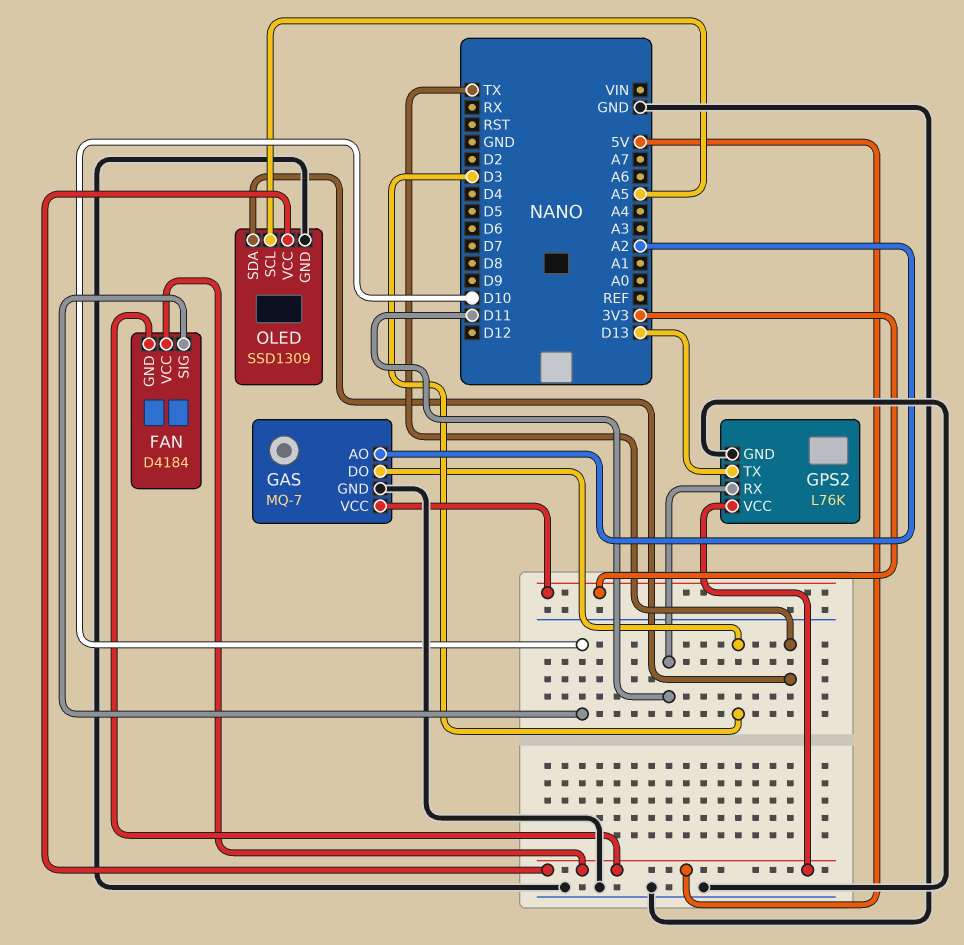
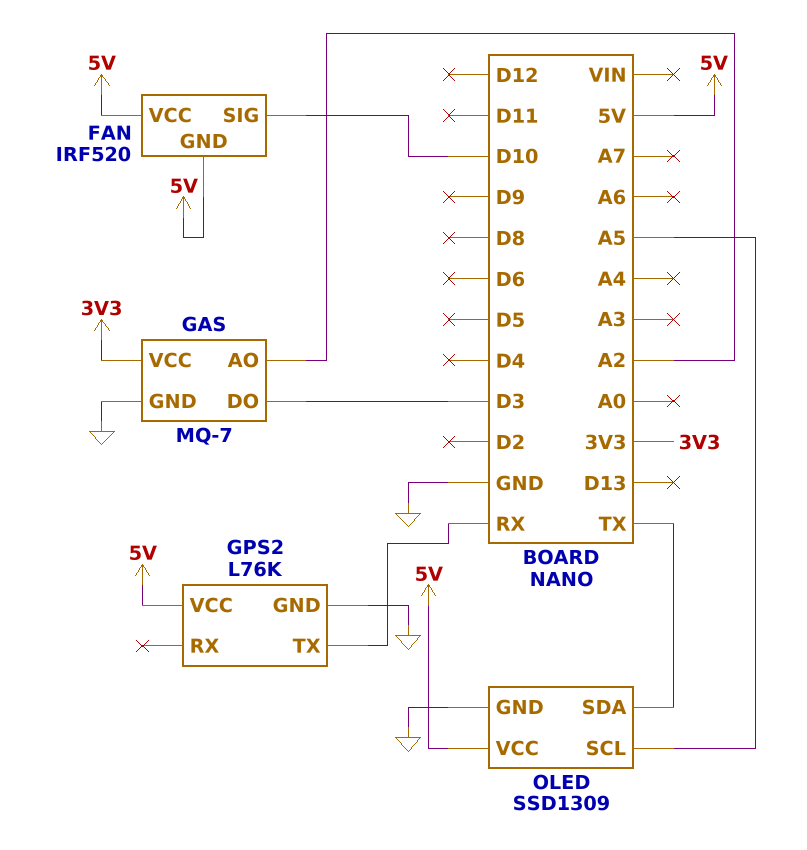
FAN: D4184 -> IRF520
GPS2 pin RX: D11 -> none
GPS2 pin TX: D13 -> RX

